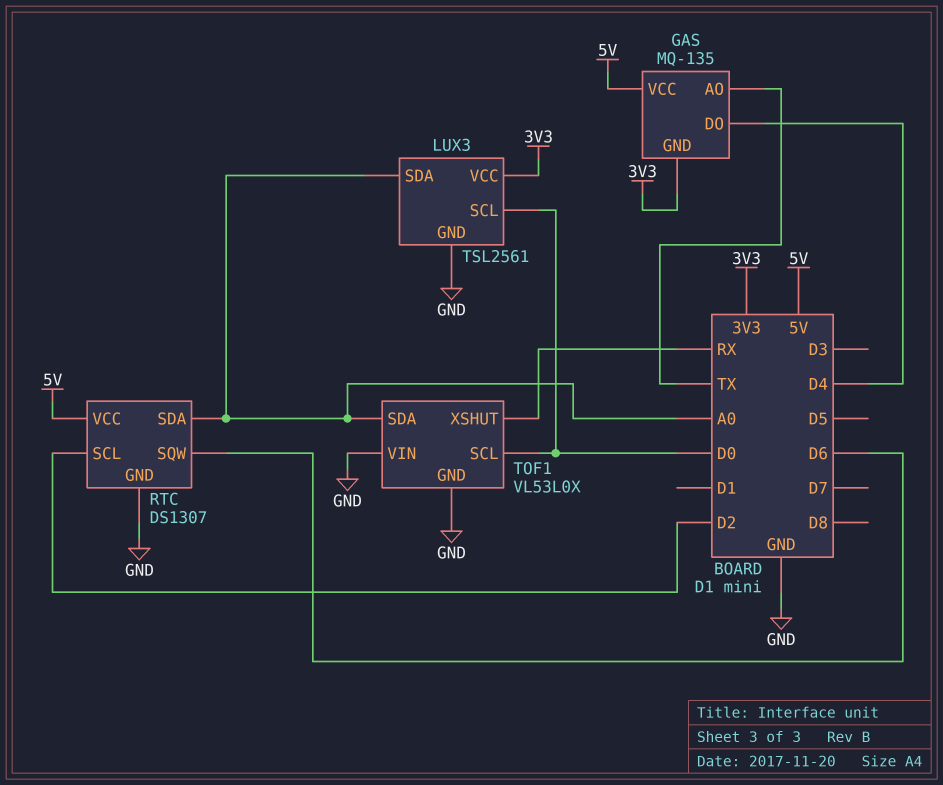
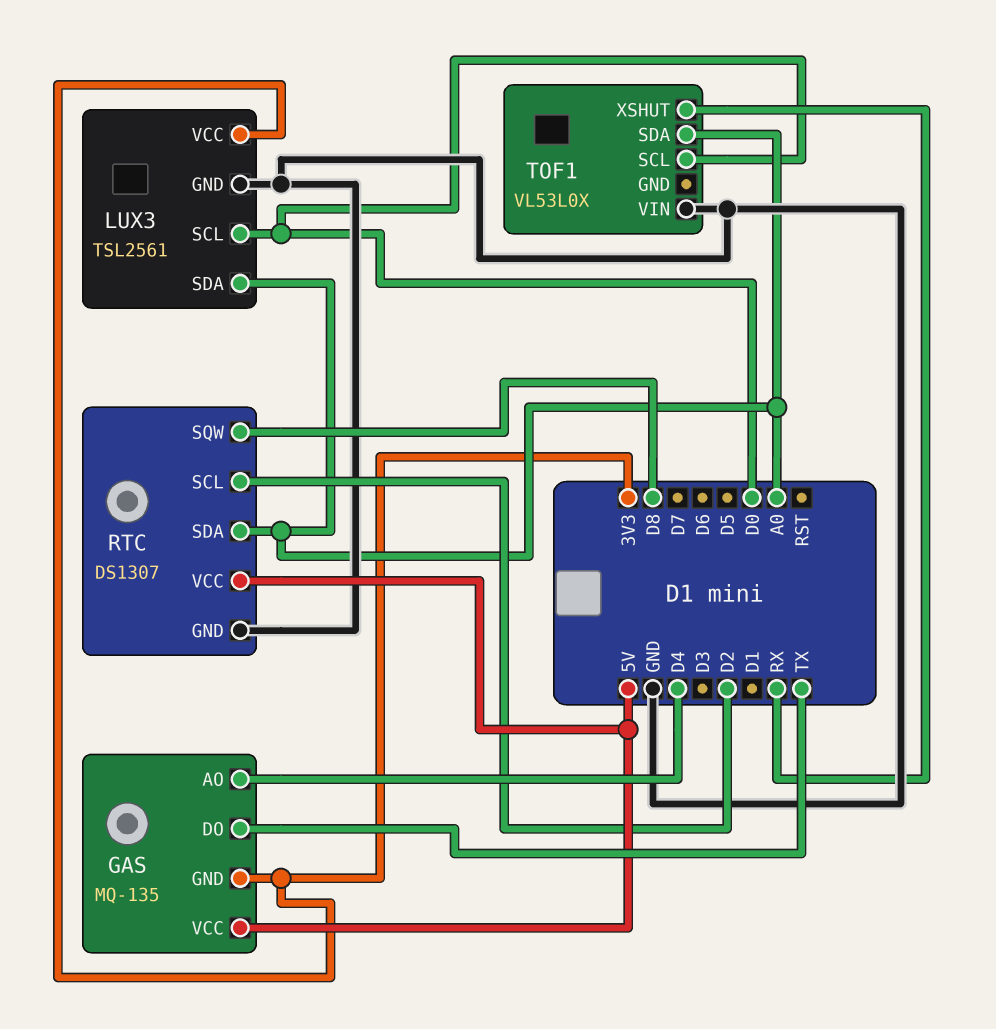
GAS pin AO: TX -> D4
GAS pin DO: D4 -> TX
RTC pin SQW: D6 -> D8
TOF1 pin GND: GND -> none

